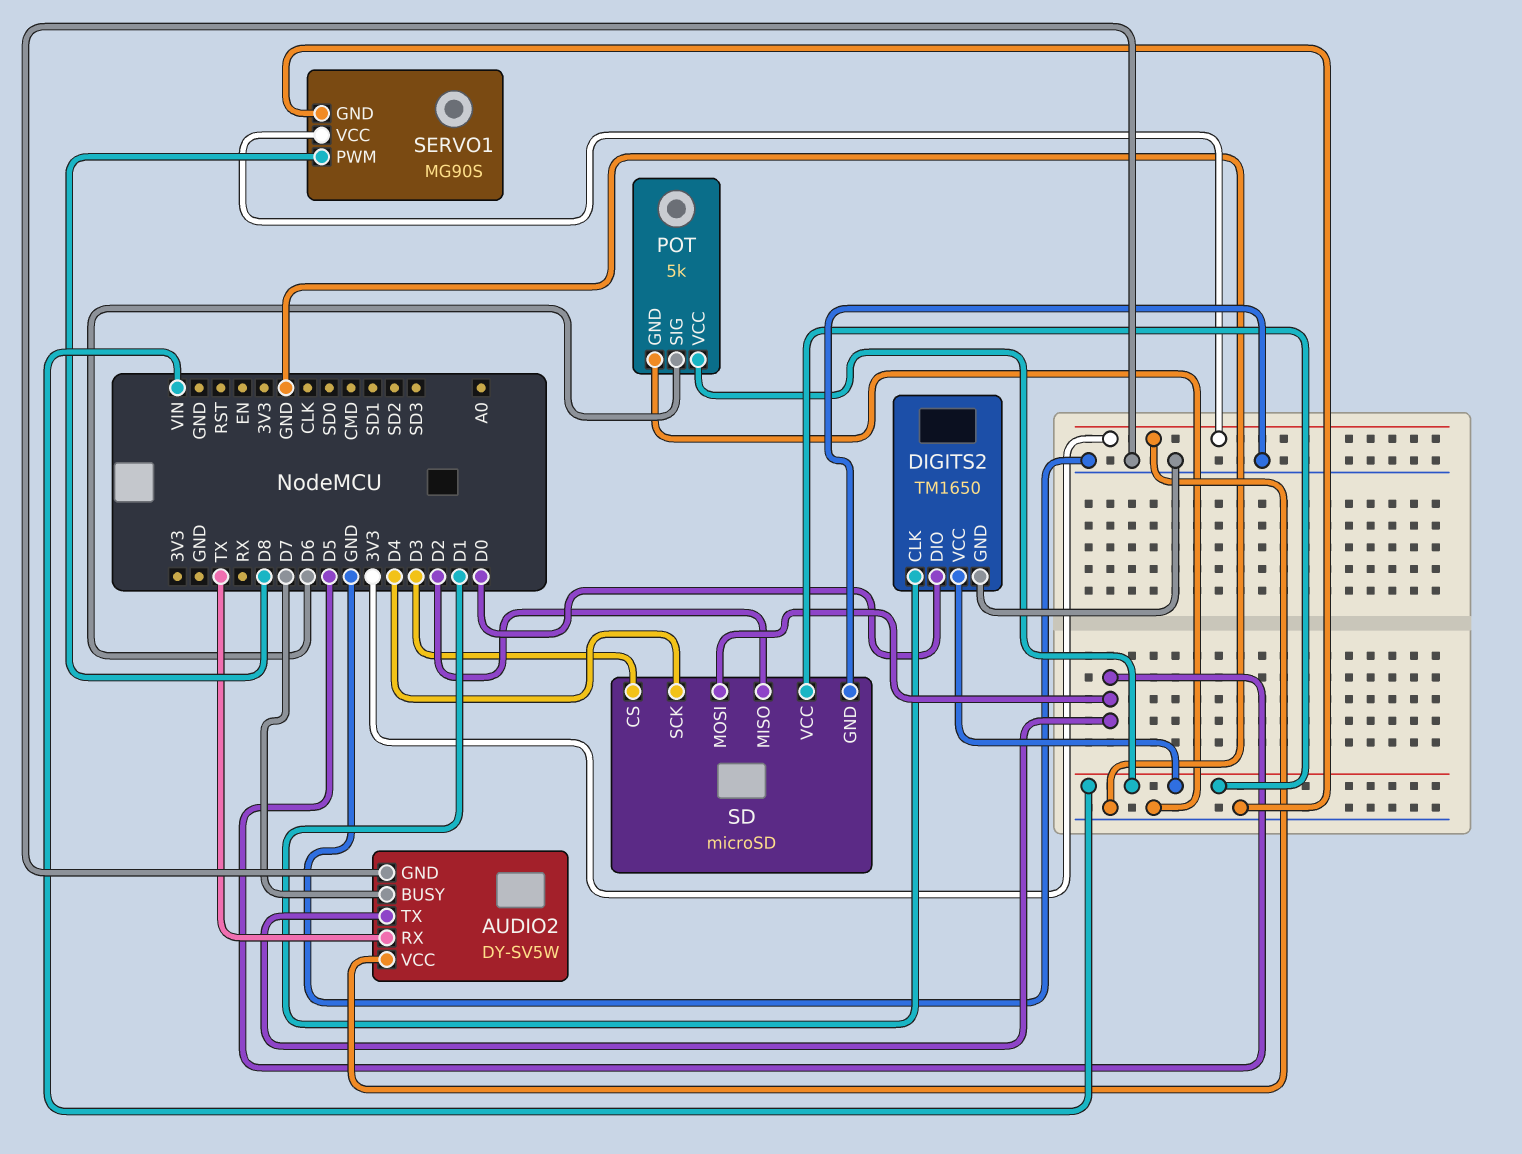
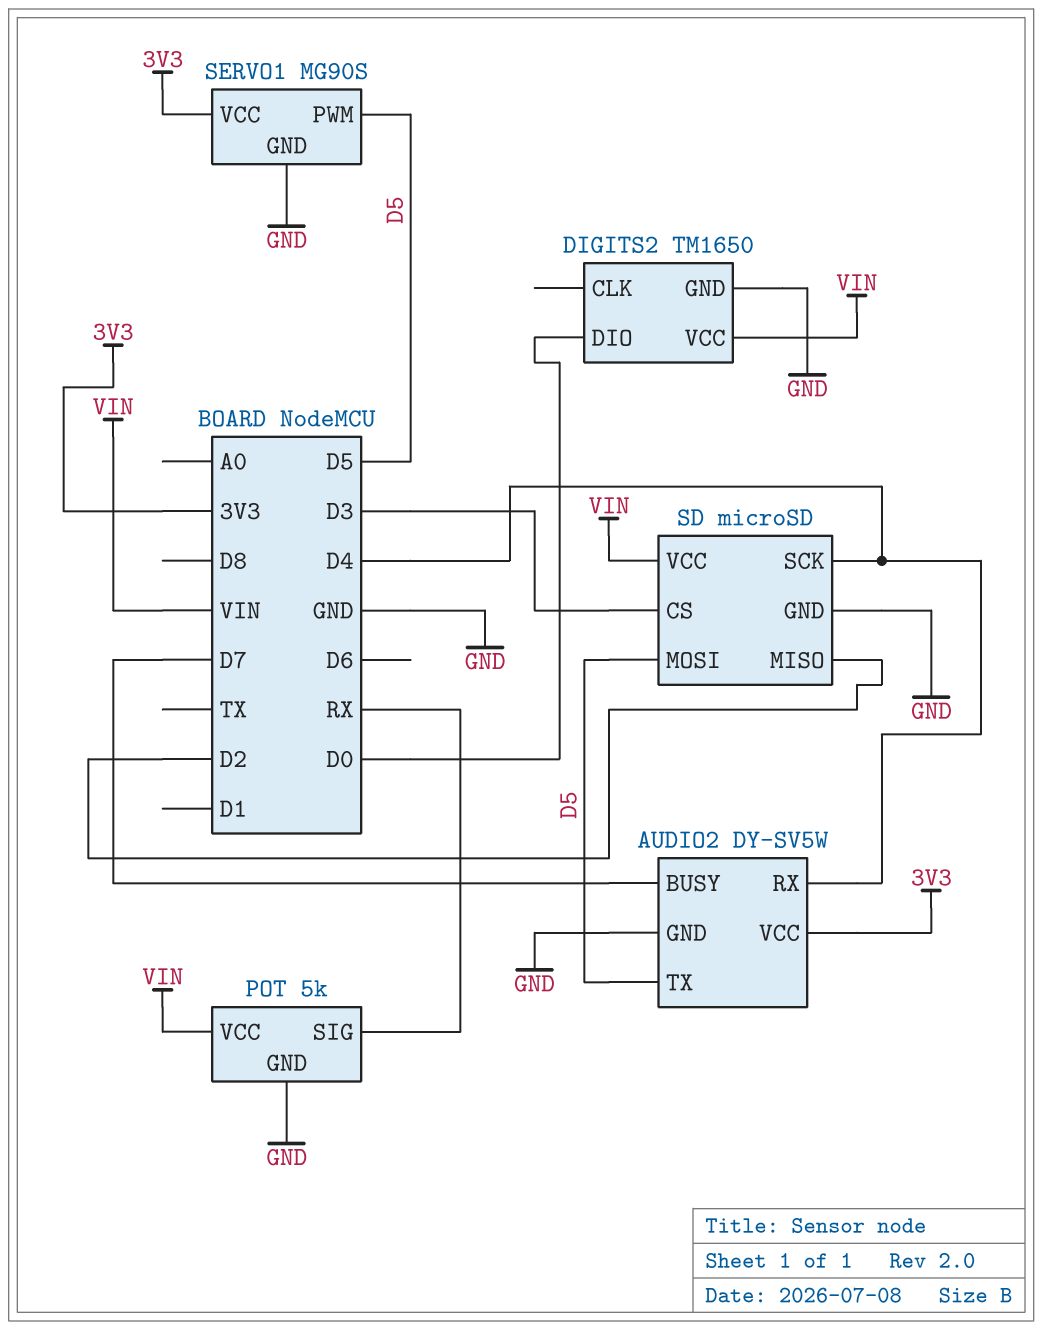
AUDIO2 pin RX: TX -> D4
DIGITS2 pin CLK: D1 -> none
POT pin SIG: D6 -> RX
SERVO1 pin PWM: D8 -> D5

